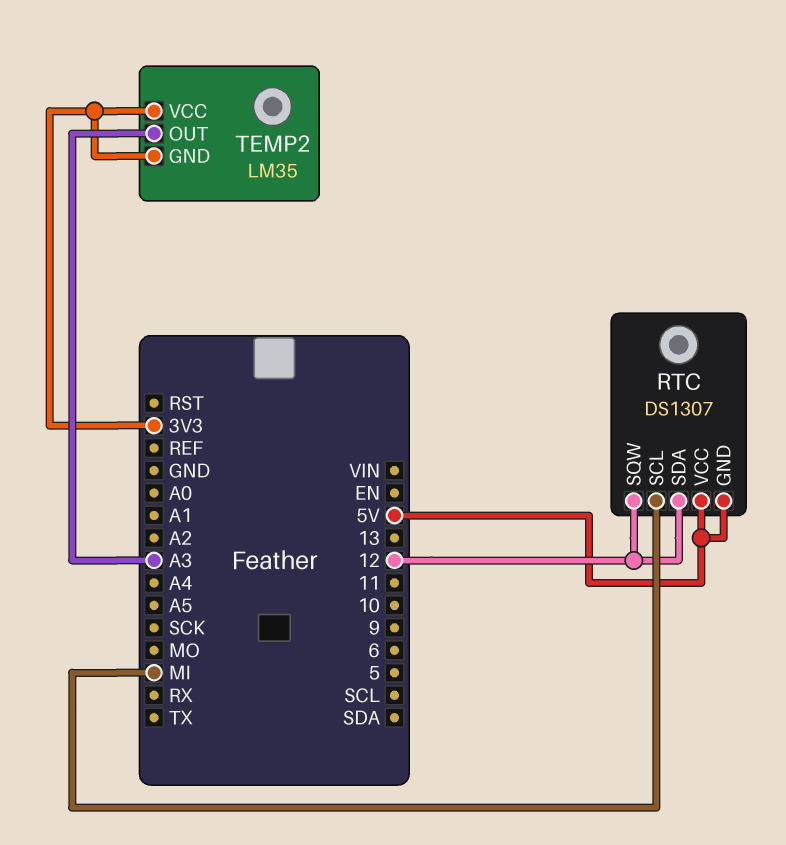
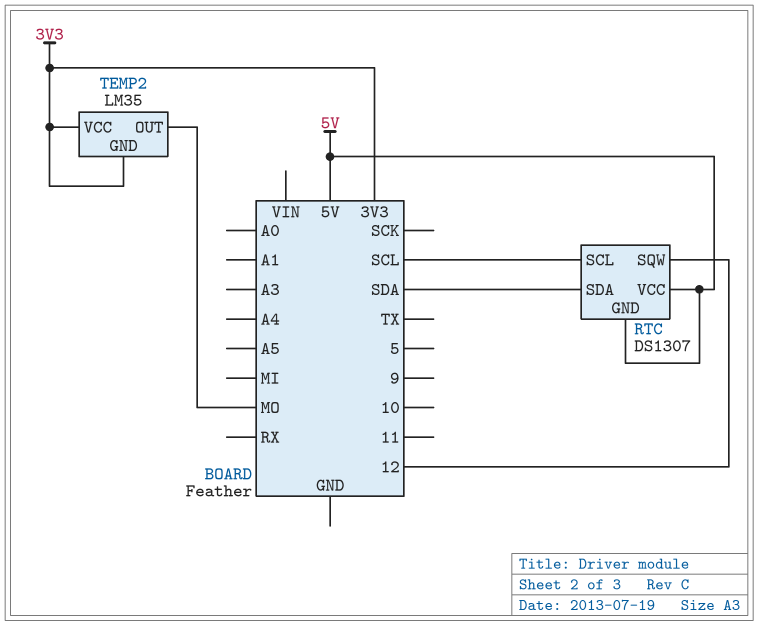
RTC pin SCL: MI -> SCL
RTC pin SDA: 12 -> SDA
TEMP2 pin OUT: A3 -> MO

